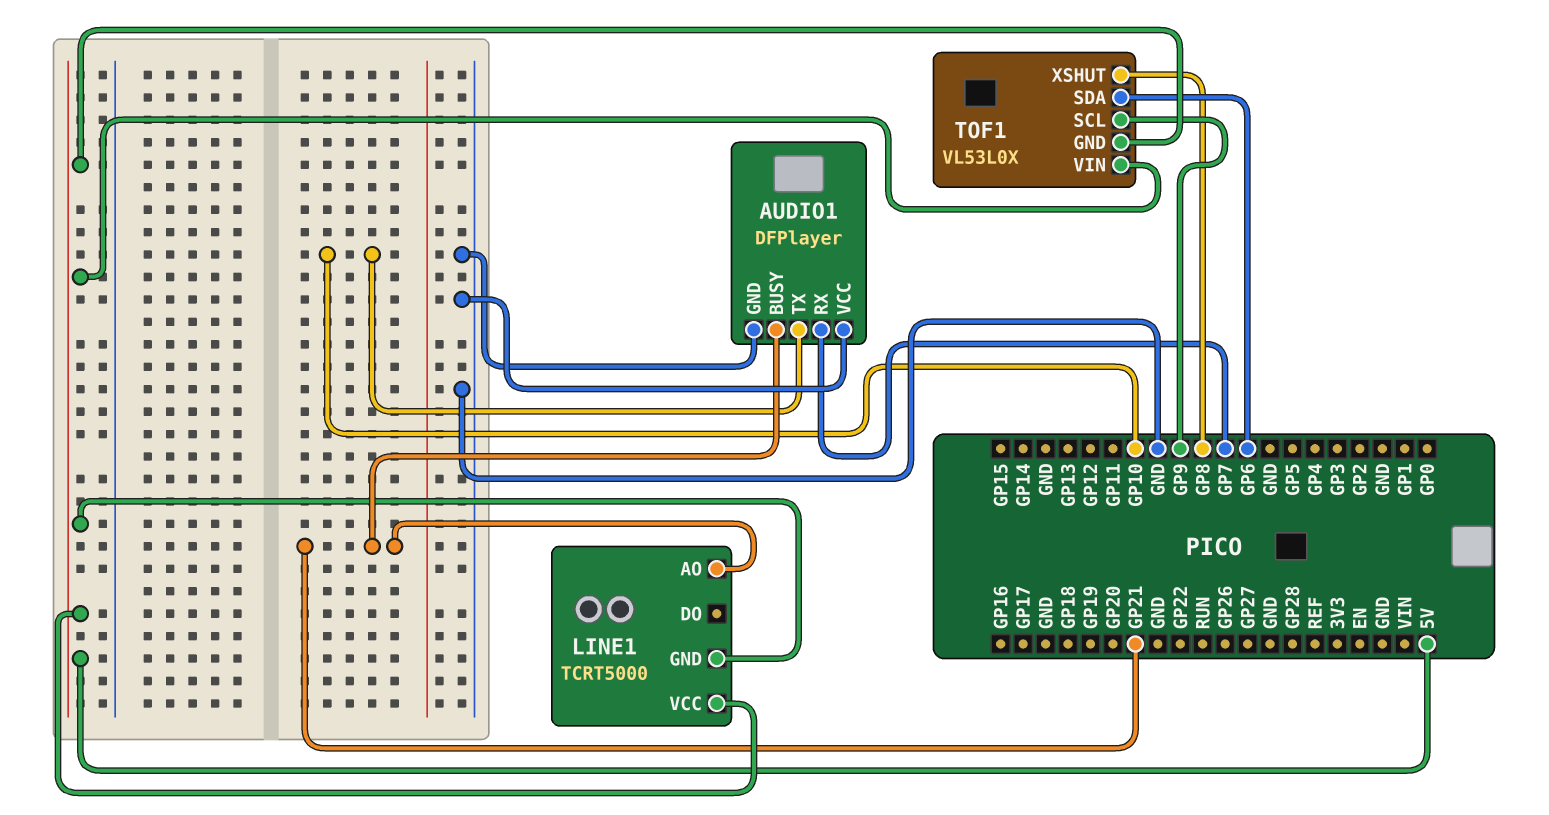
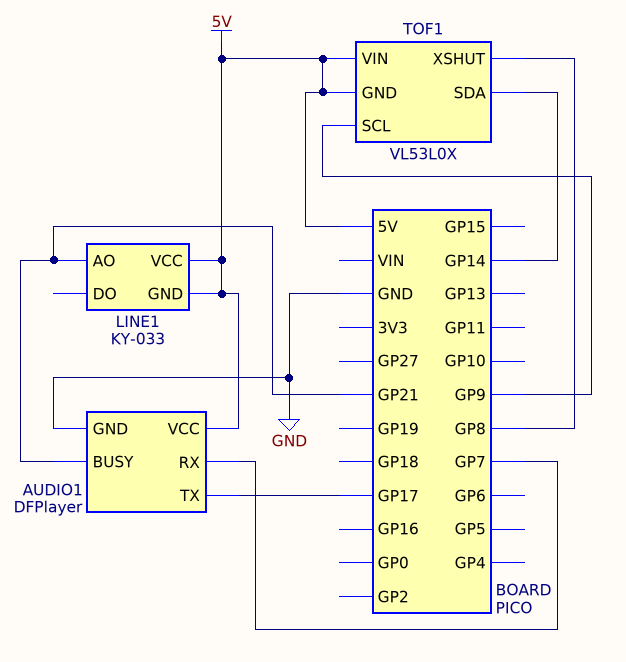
AUDIO1 pin TX: GP10 -> GP17
AUDIO1 pin VCC: GND -> 5V
LINE1: TCRT5000 -> KY-033
TOF1 pin SDA: GP6 -> GP14

